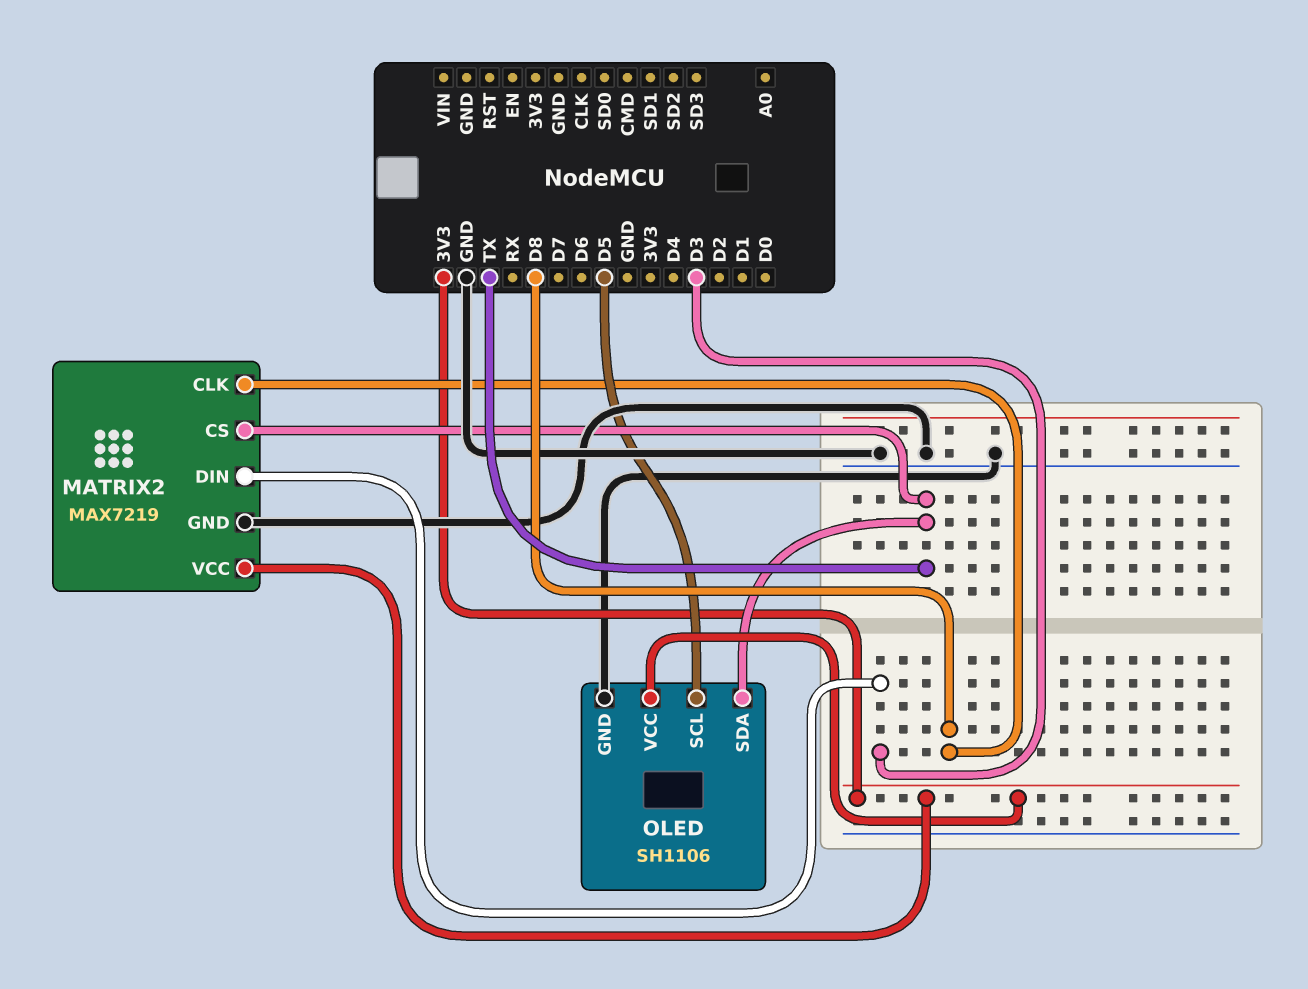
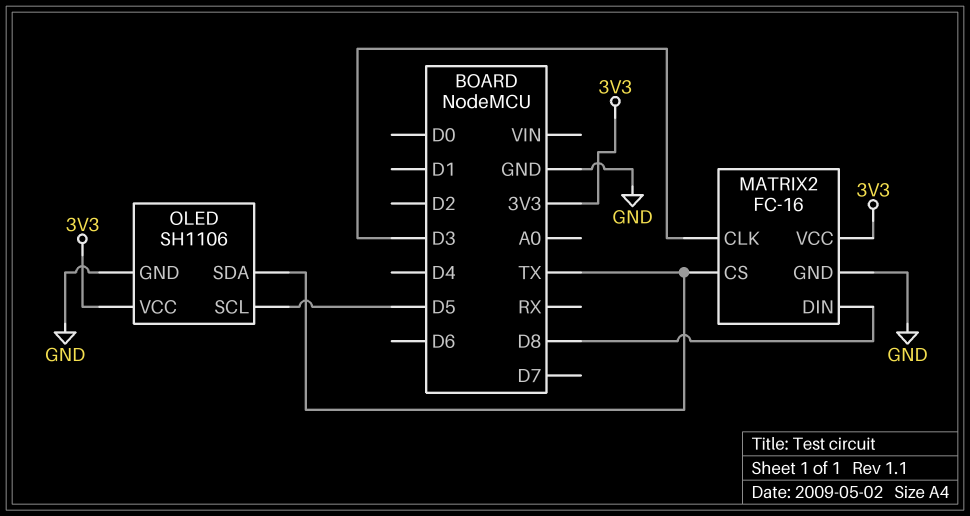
MATRIX2: MAX7219 -> FC-16
MATRIX2 pin CLK: D8 -> D3
MATRIX2 pin DIN: D3 -> D8

